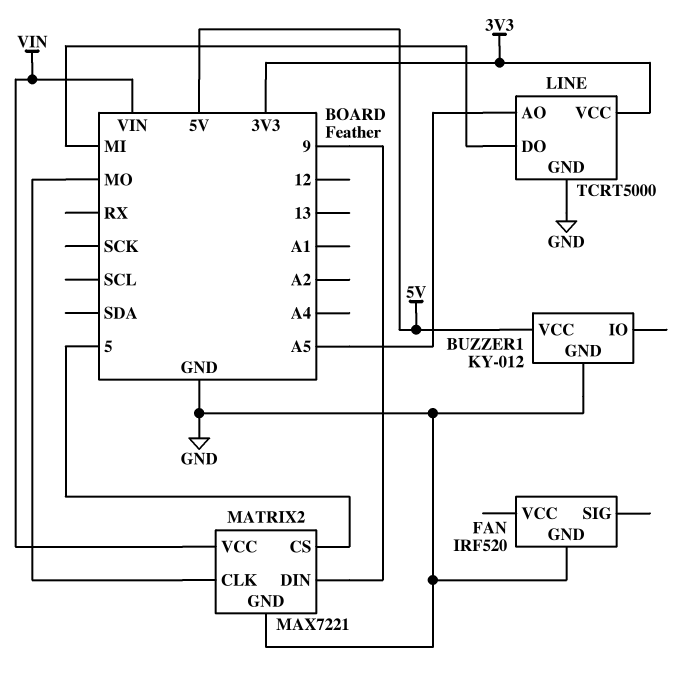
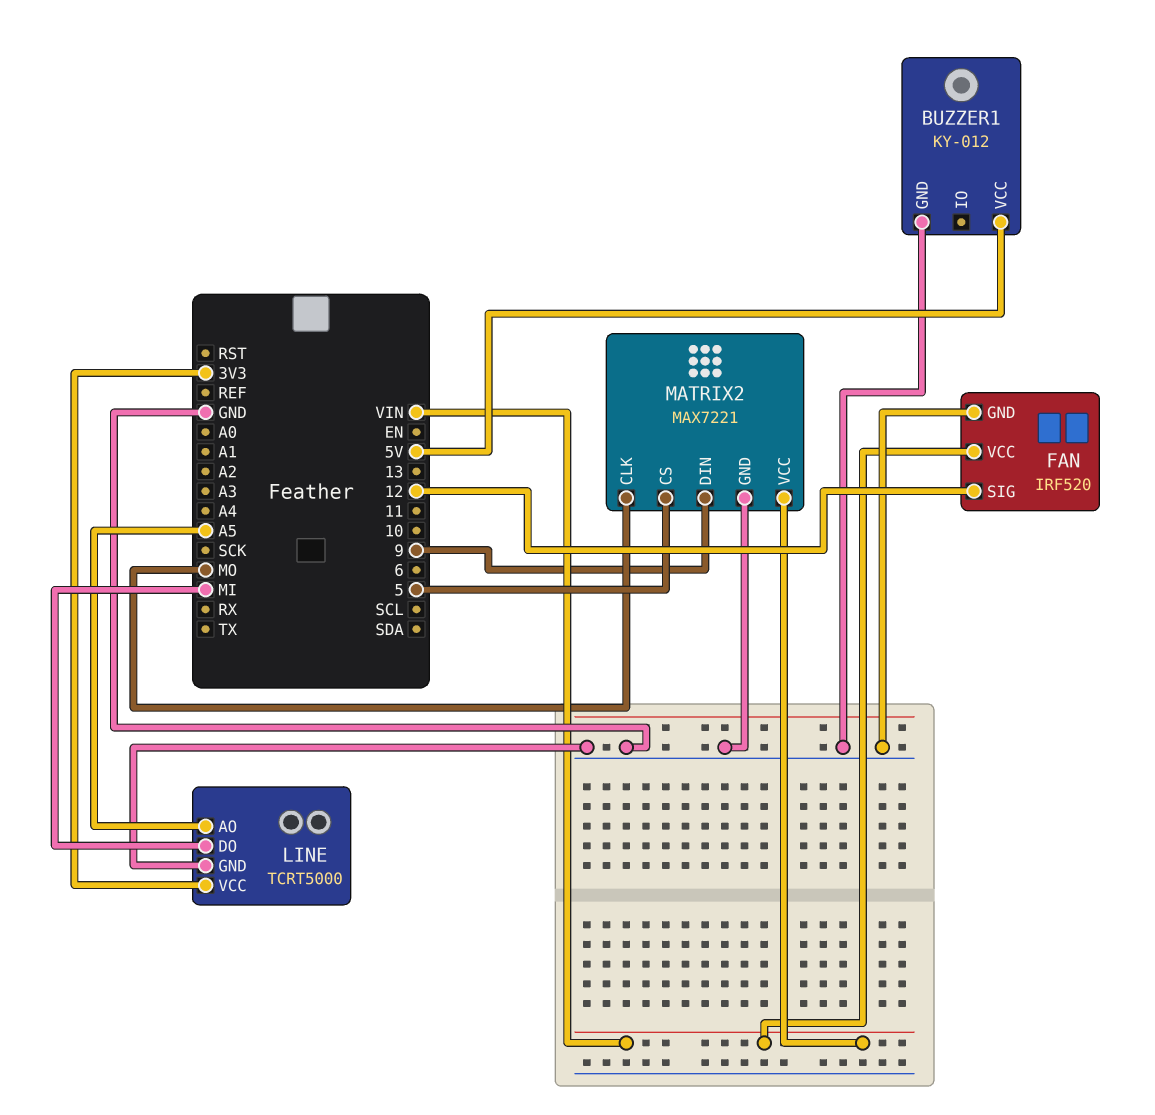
FAN pin SIG: none -> 12
FAN pin VCC: none -> VIN

